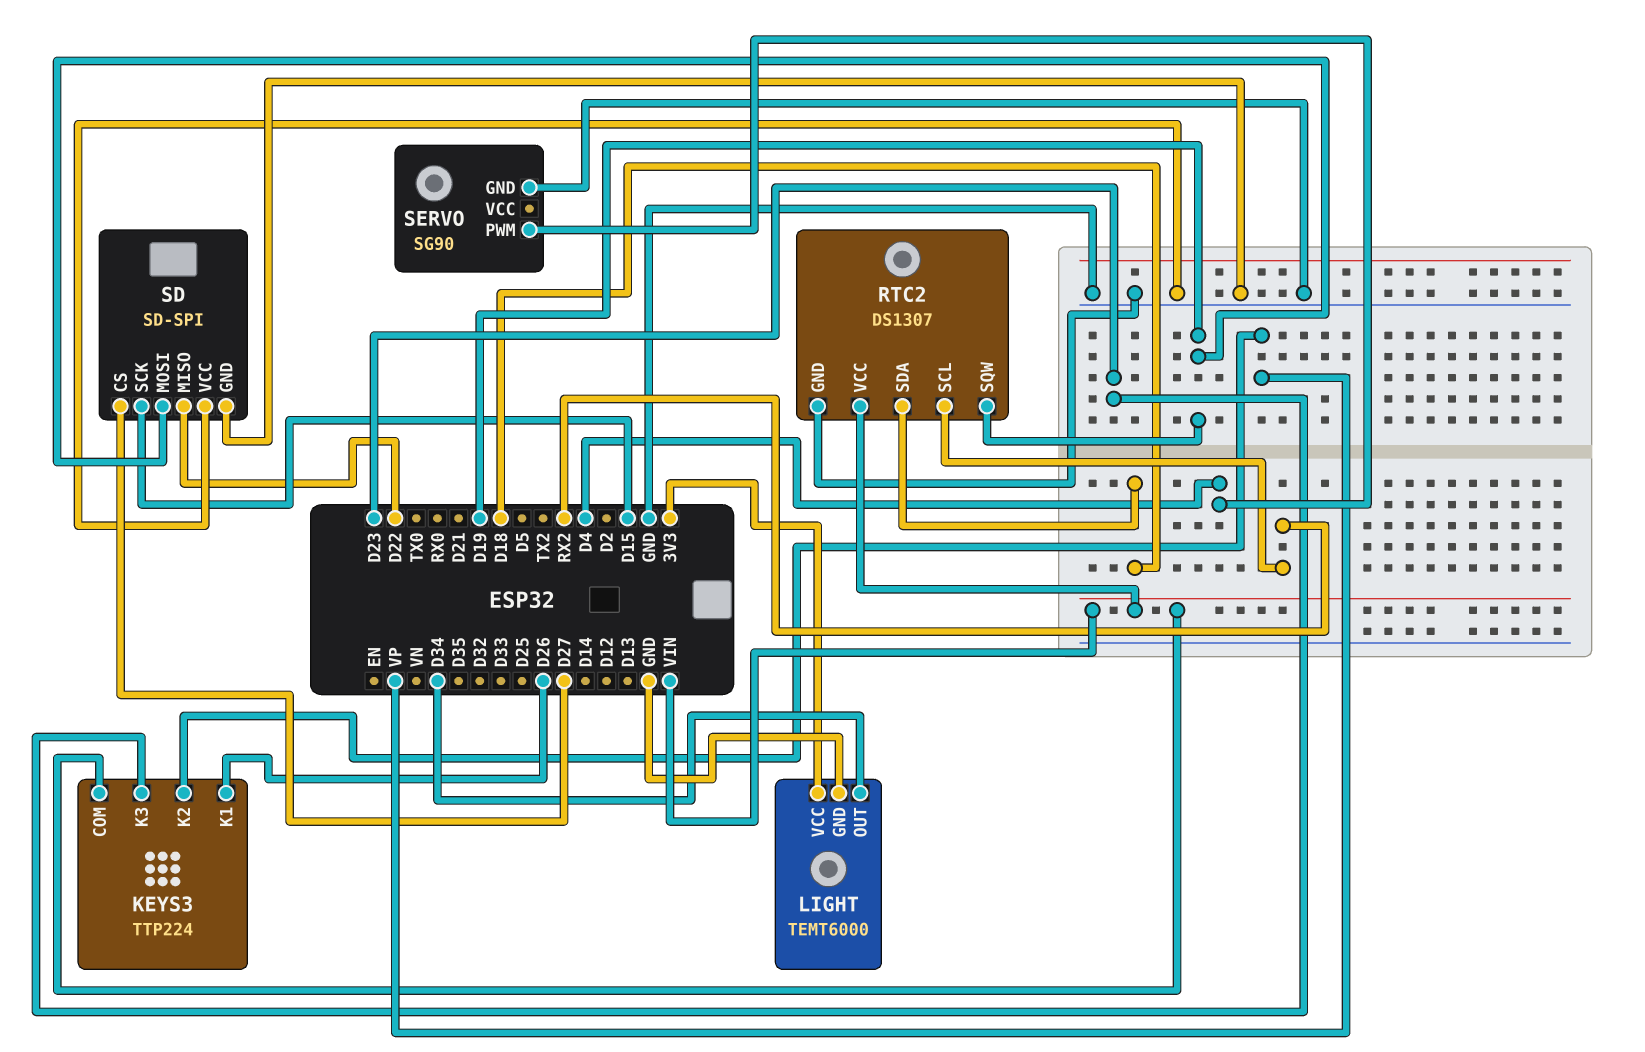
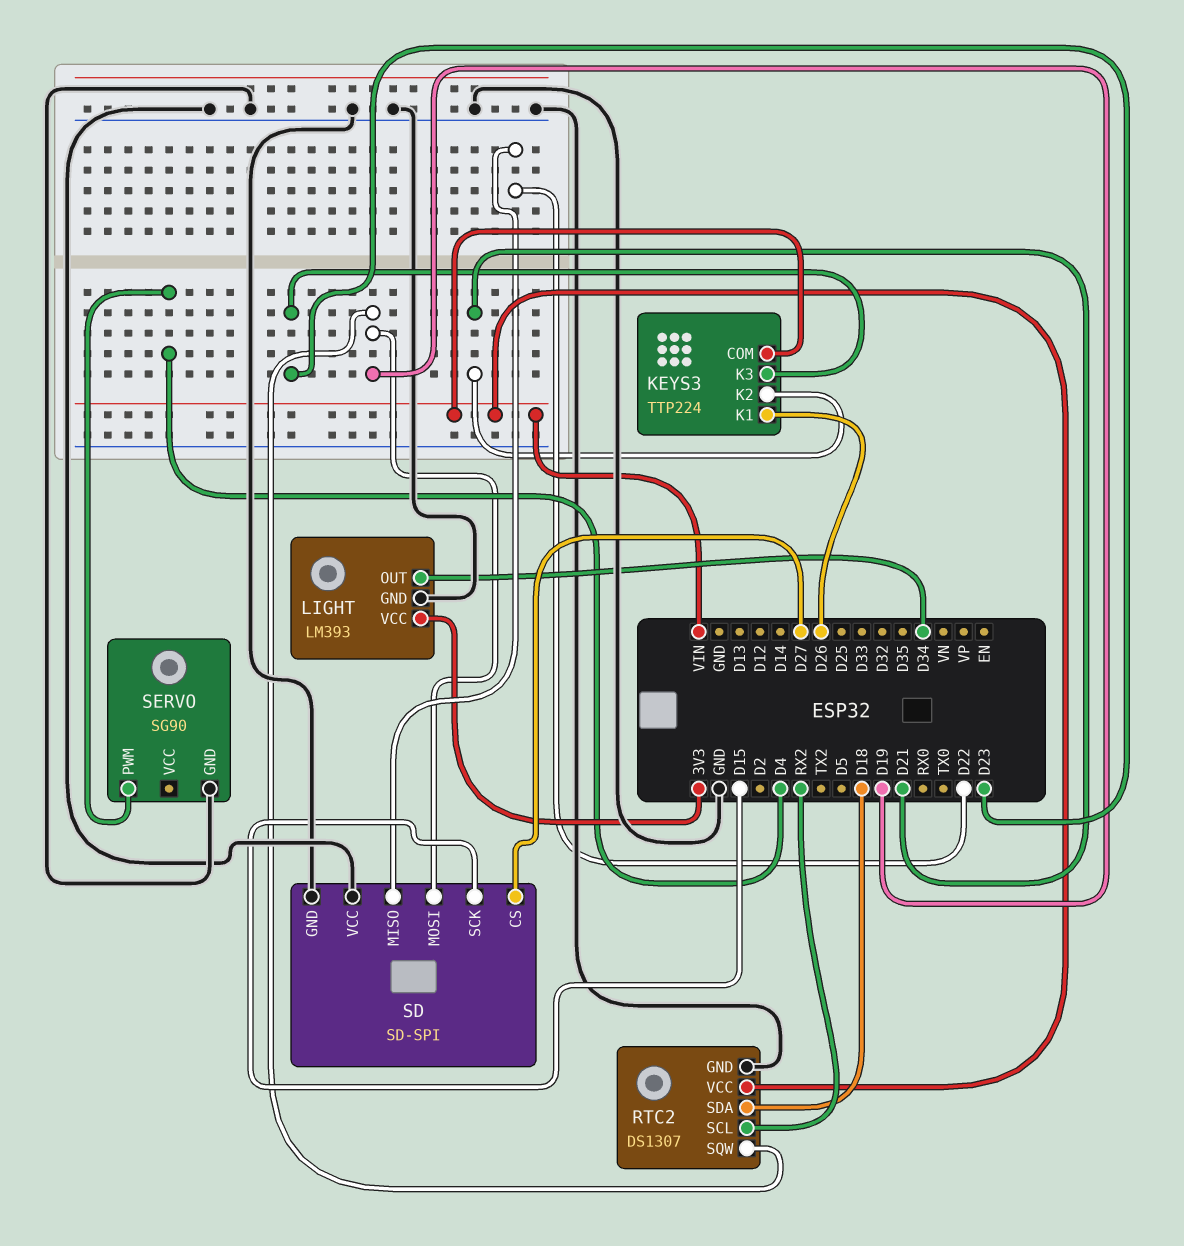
KEYS3 pin K2: VP -> D21
LIGHT: TEMT6000 -> LM393

